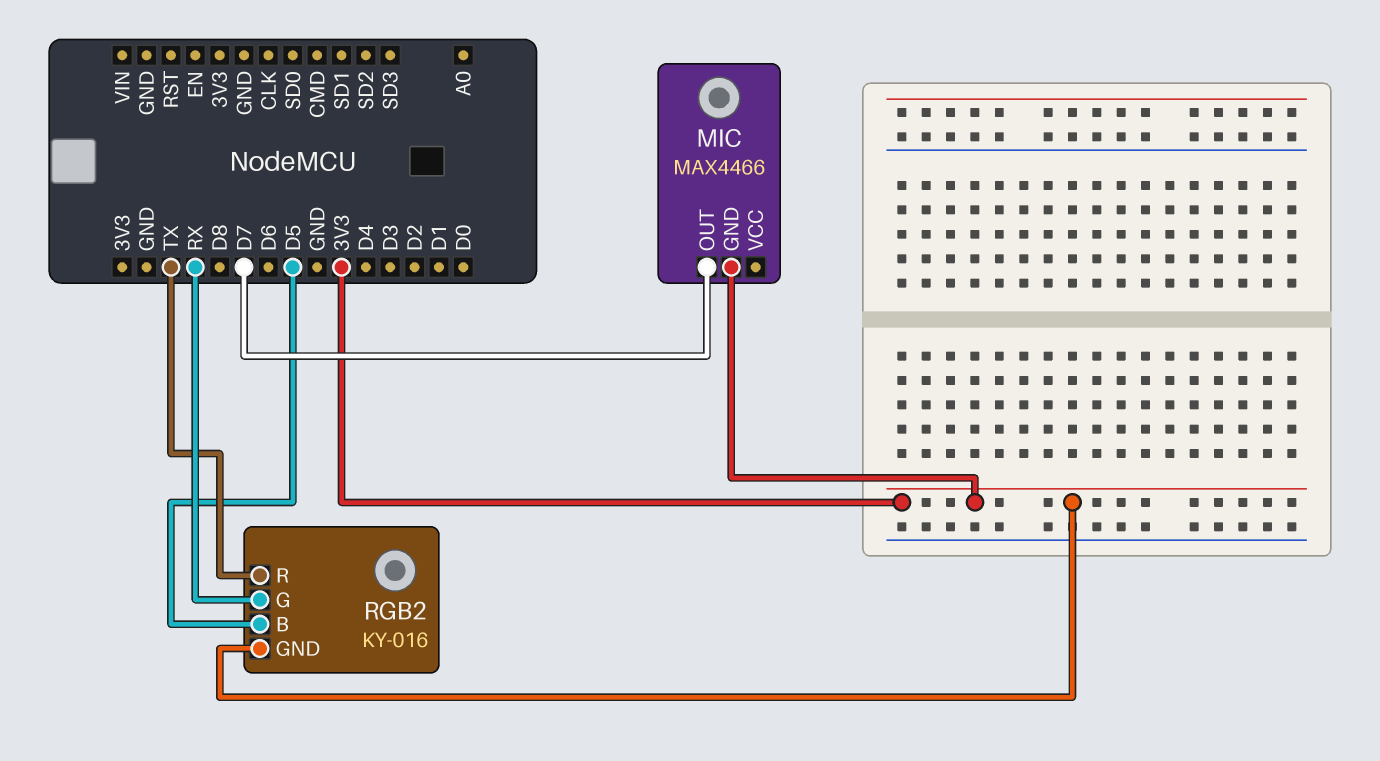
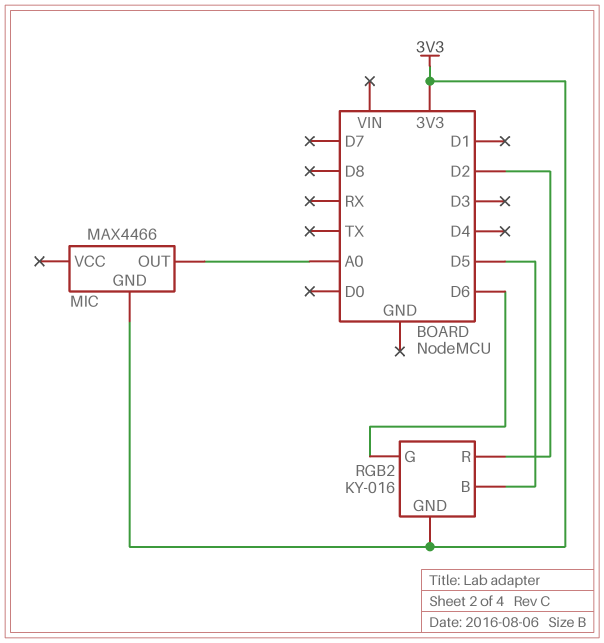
MIC pin OUT: D7 -> A0
RGB2 pin G: RX -> D6
RGB2 pin R: TX -> D2

